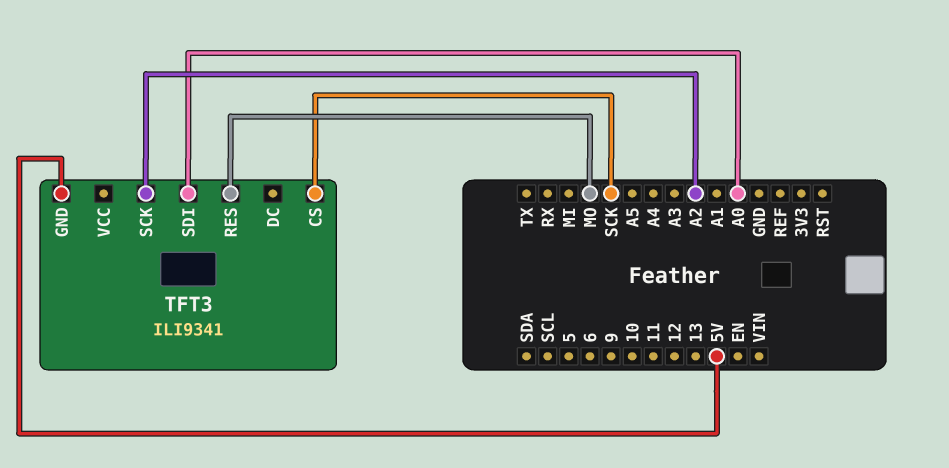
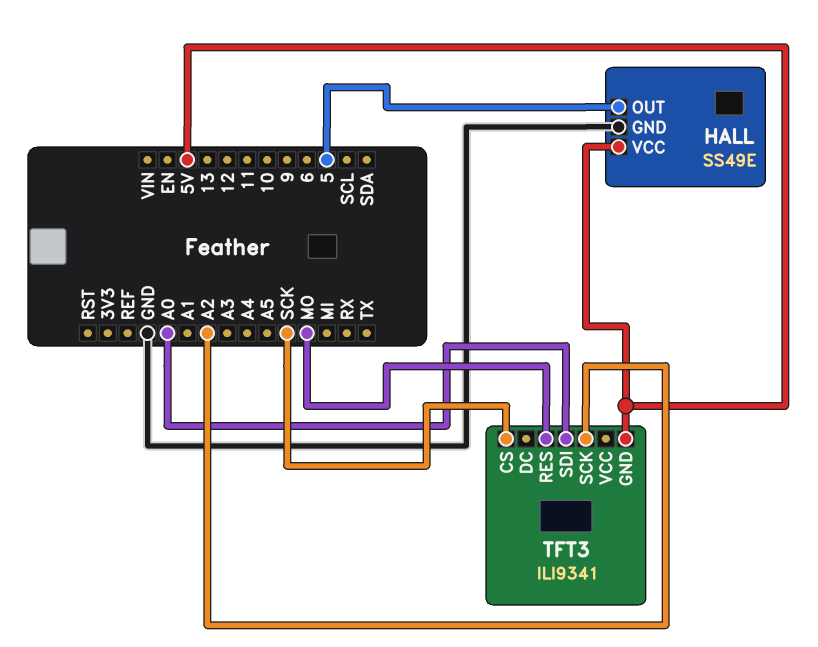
HALL: none -> SS49E
HALL pin GND: none -> GND
HALL pin OUT: none -> 5
HALL pin VCC: none -> 5V

